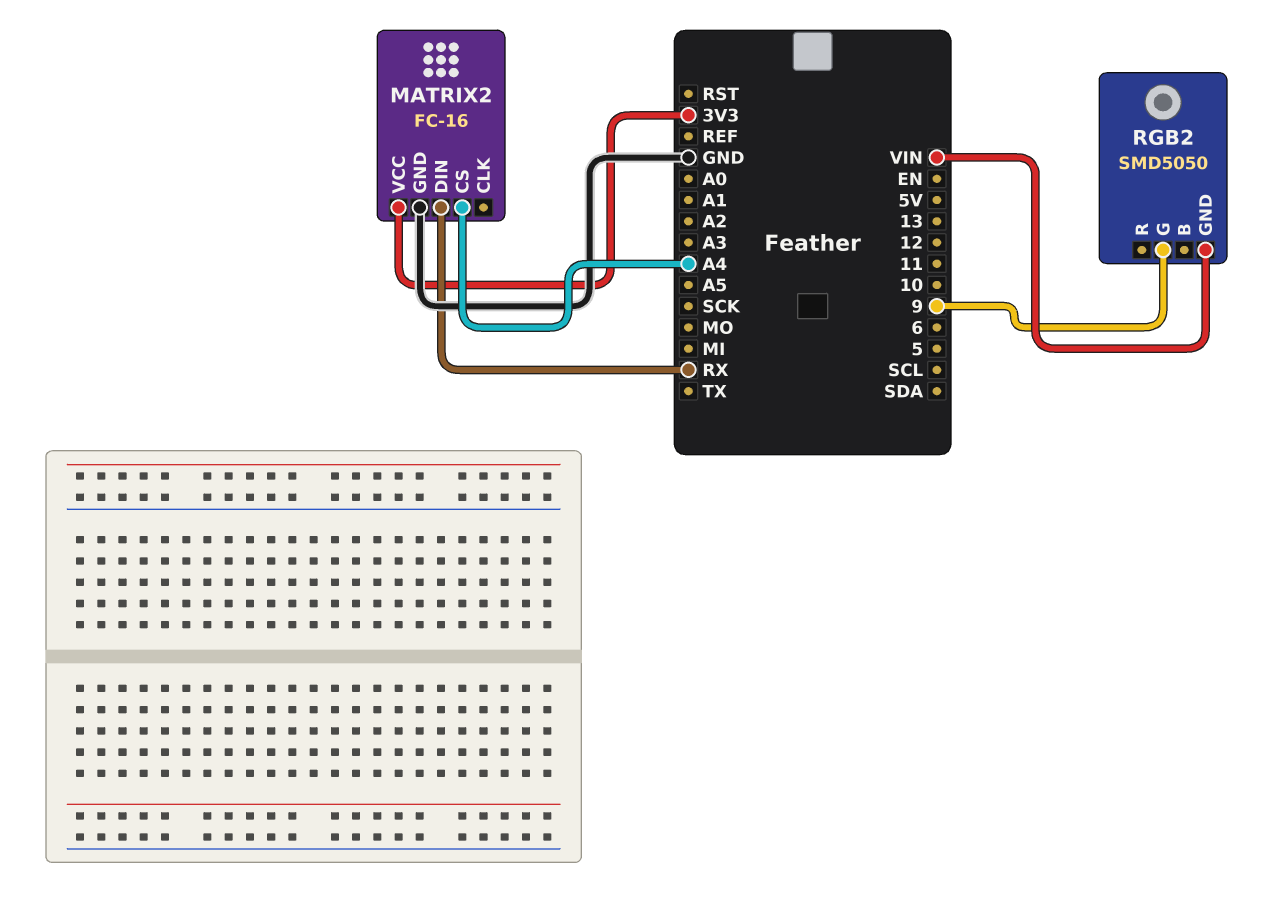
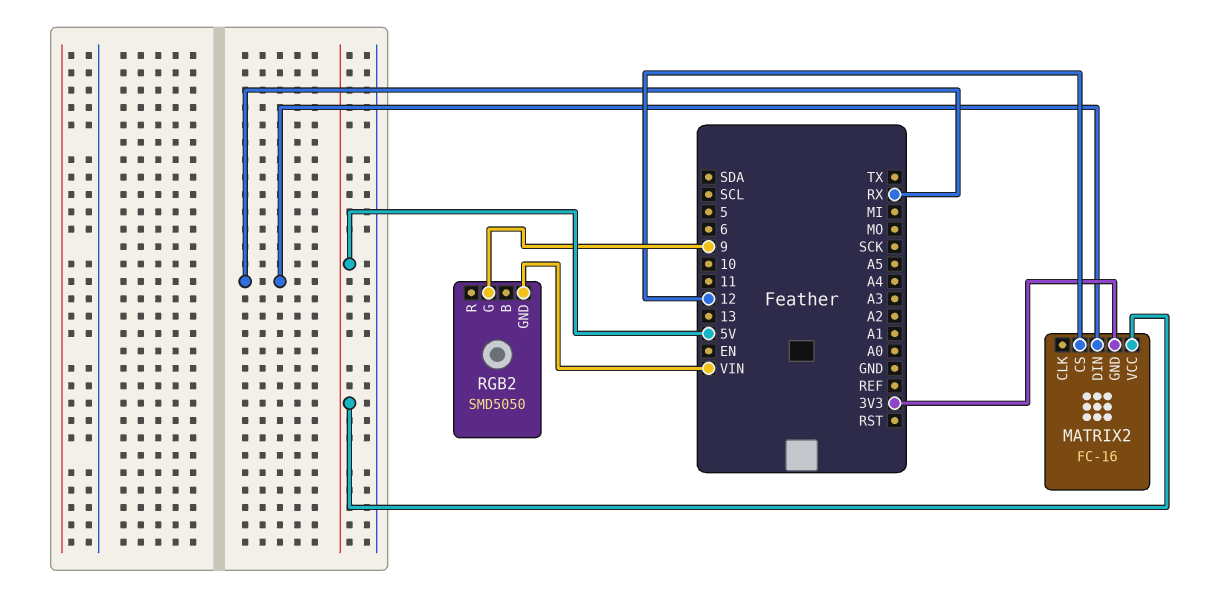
MATRIX2 pin CS: A4 -> 12
MATRIX2 pin GND: GND -> 3V3
MATRIX2 pin VCC: 3V3 -> 5V

